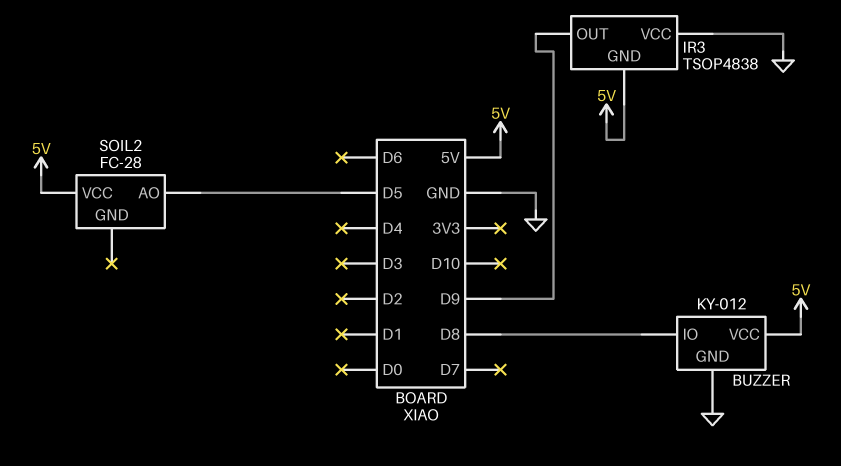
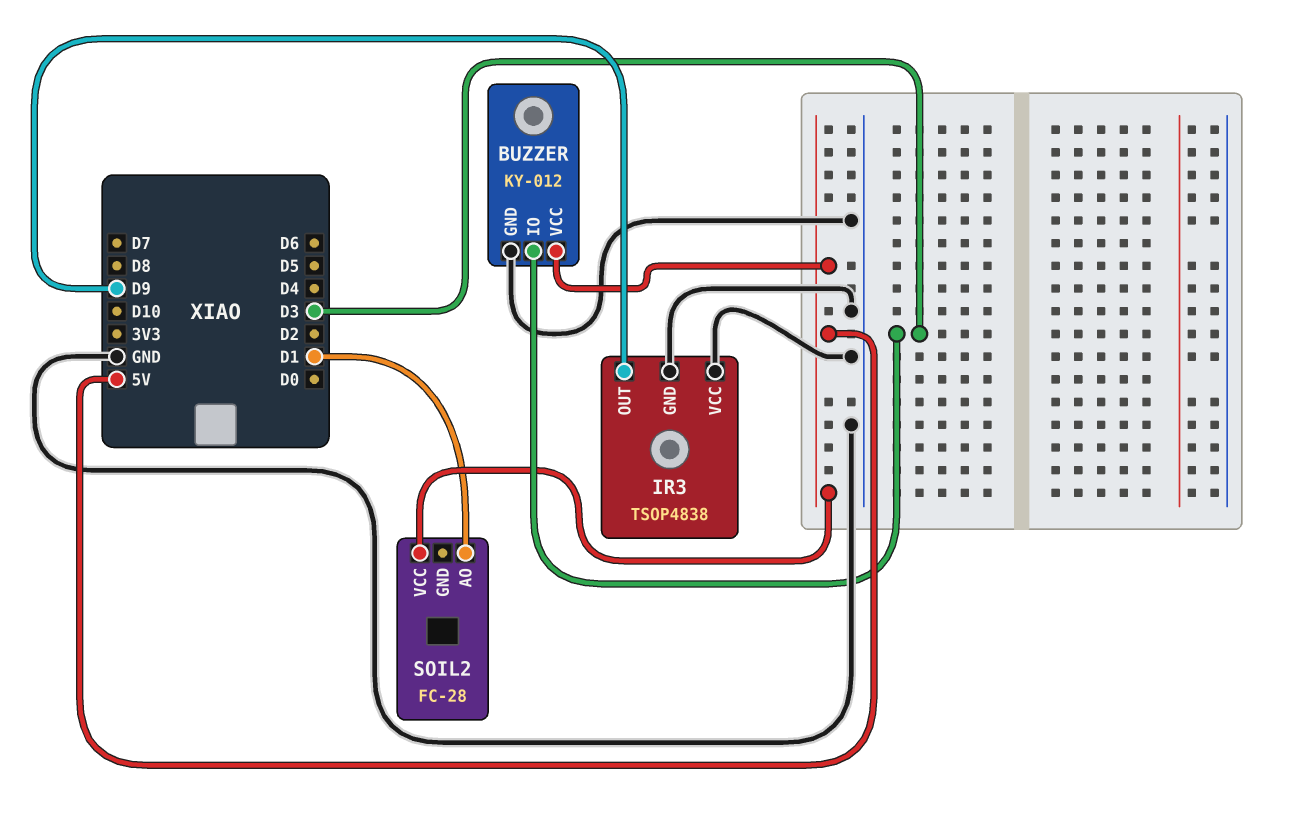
BUZZER pin IO: D8 -> D3
IR3 pin GND: 5V -> GND
SOIL2 pin AO: D5 -> D1

